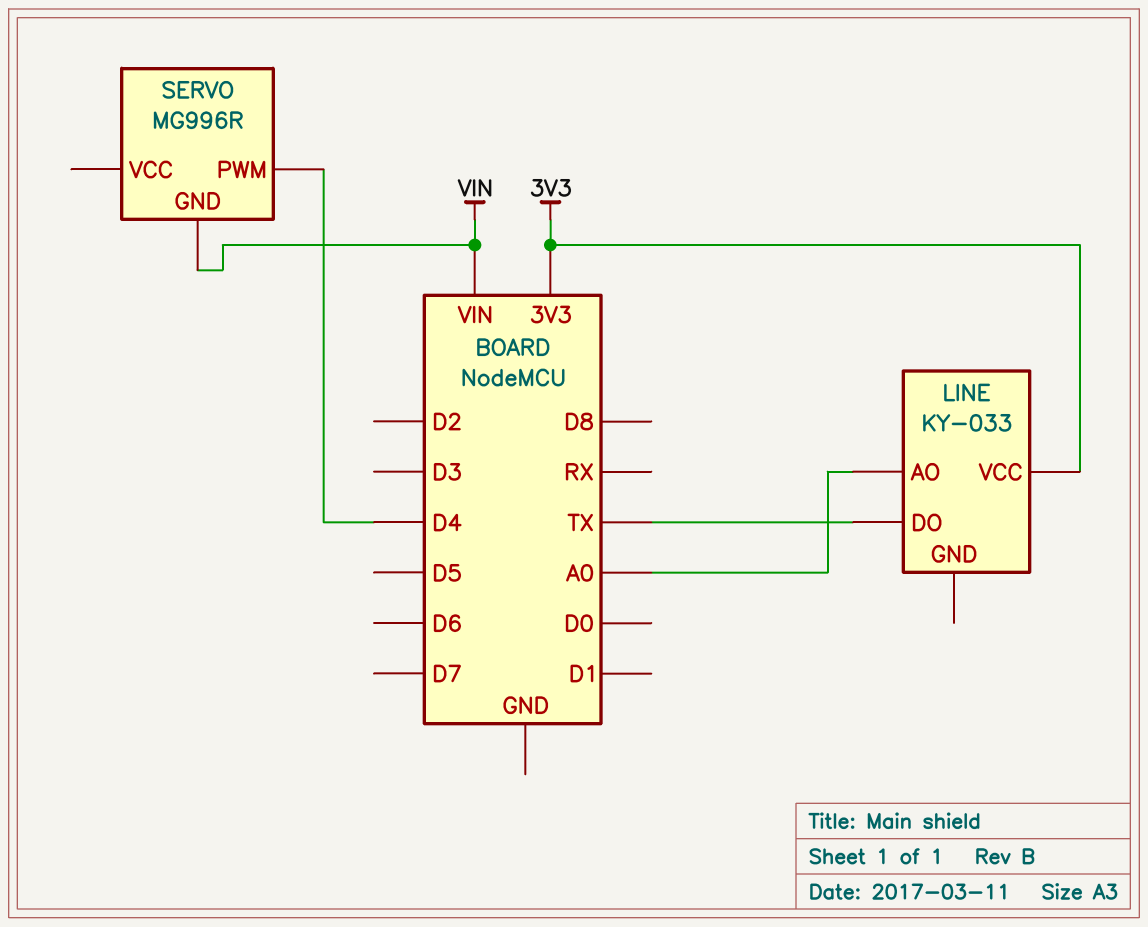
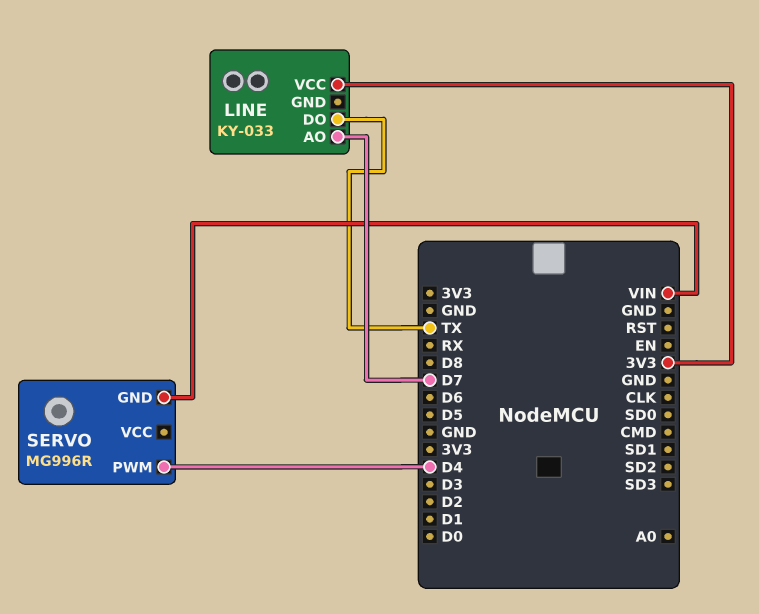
LINE pin AO: A0 -> D7

